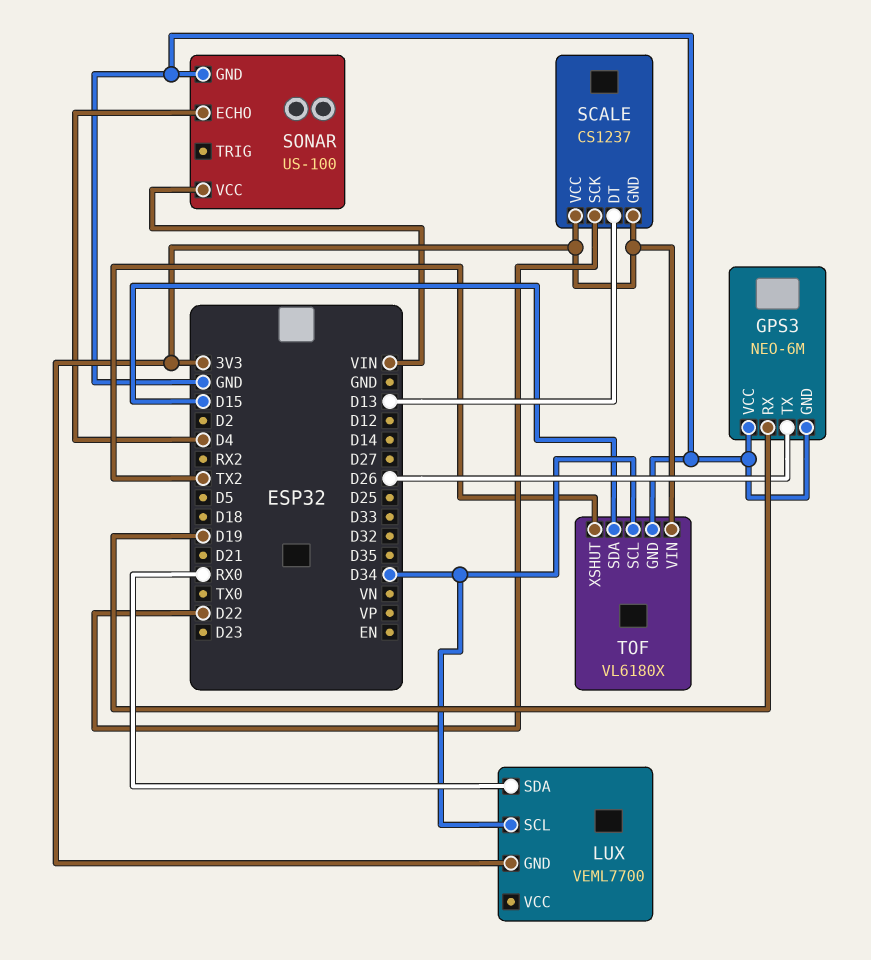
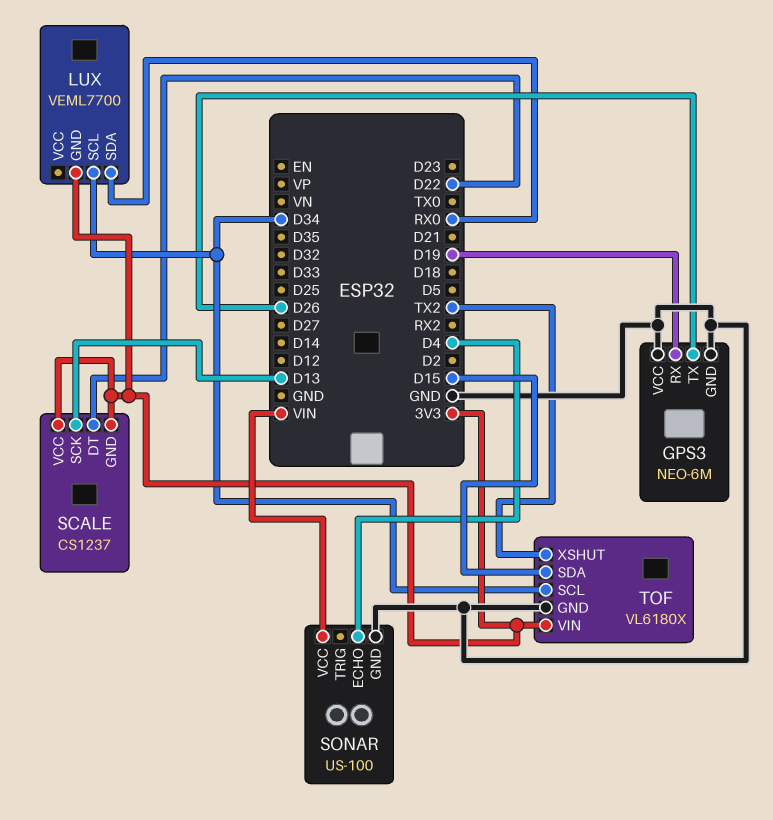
SCALE pin DT: D13 -> D22
SCALE pin SCK: D22 -> D13

